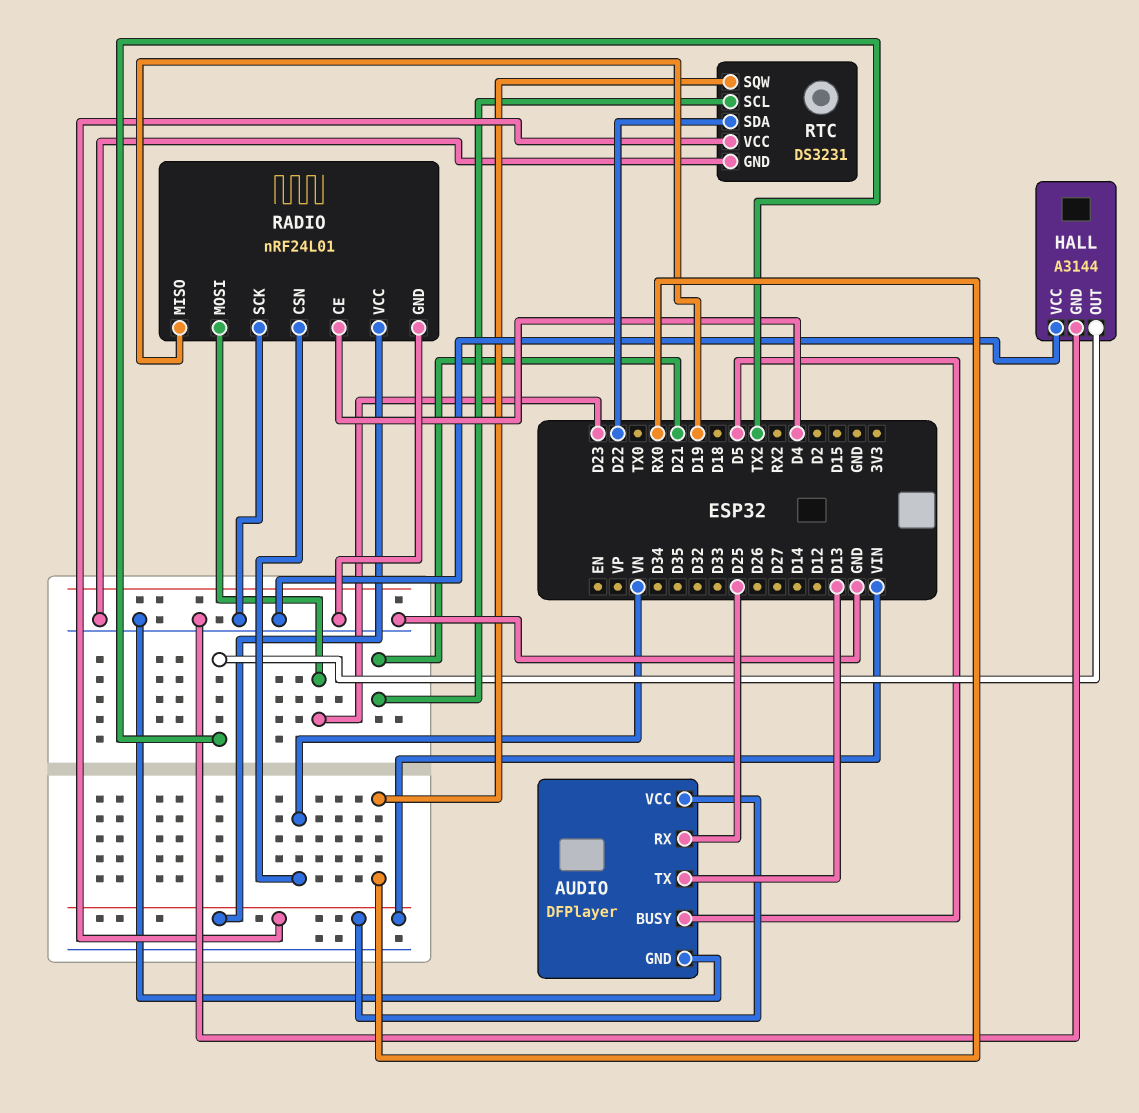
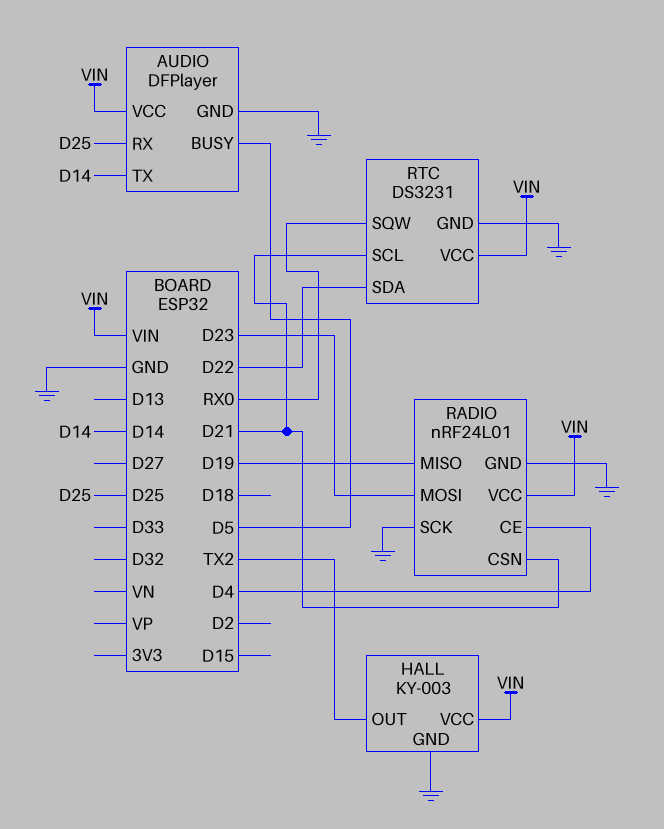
AUDIO pin TX: D13 -> D14
HALL: A3144 -> KY-003
HALL pin VCC: GND -> VIN
RADIO pin CSN: VN -> D21

